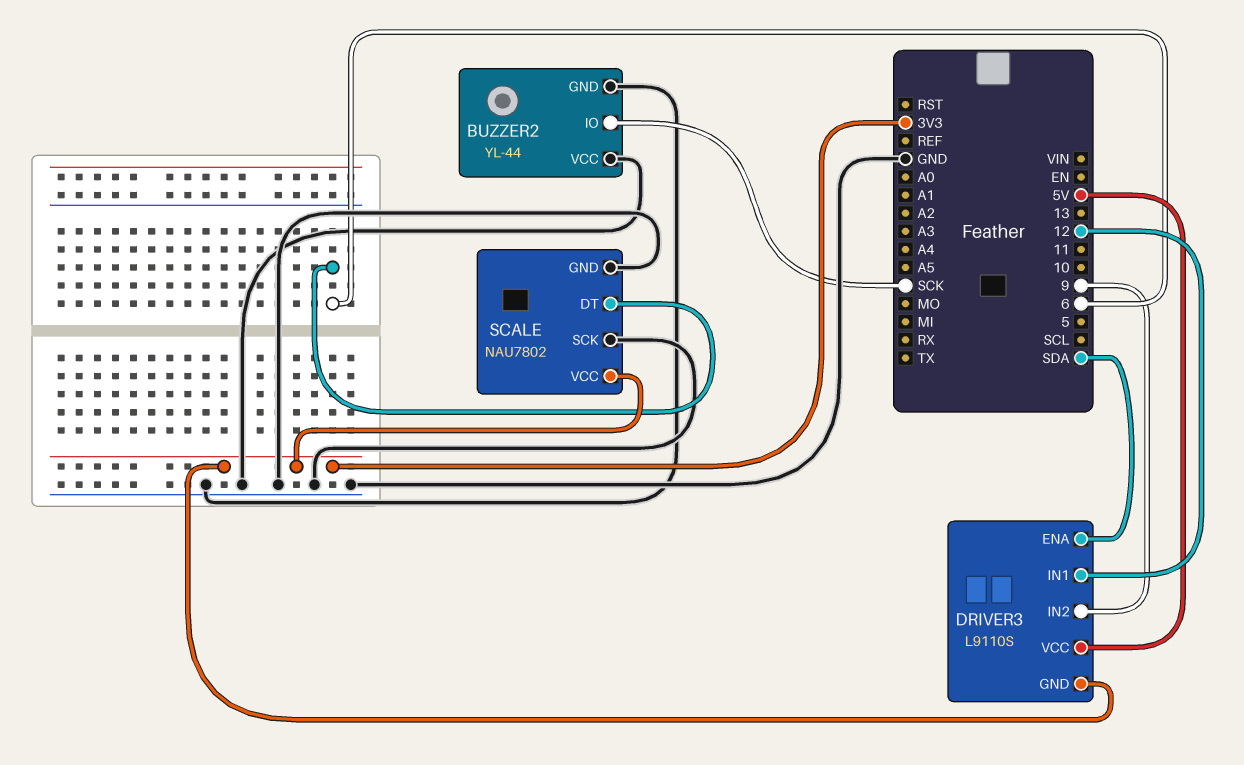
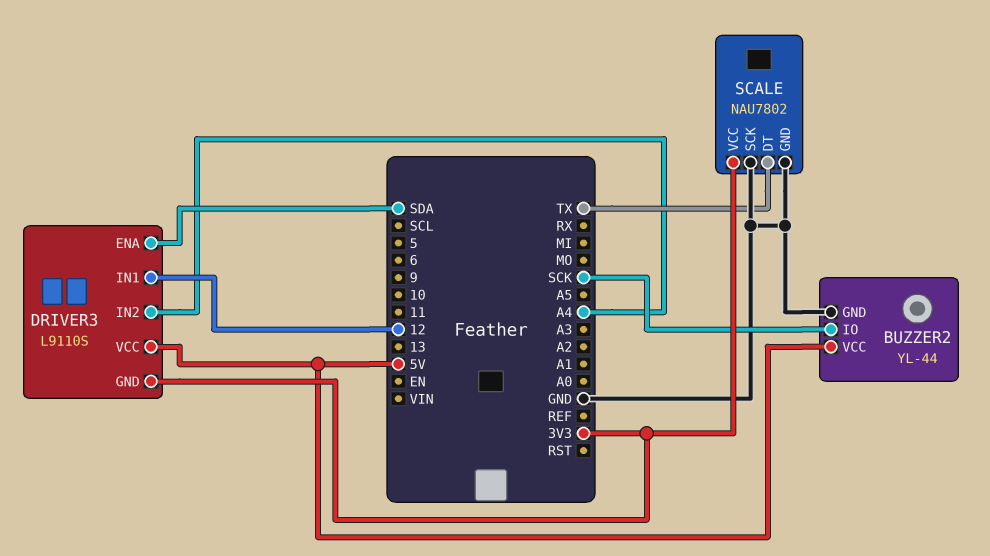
BUZZER2 pin VCC: GND -> 5V
DRIVER3 pin IN2: 9 -> A4
SCALE pin DT: 6 -> TX

